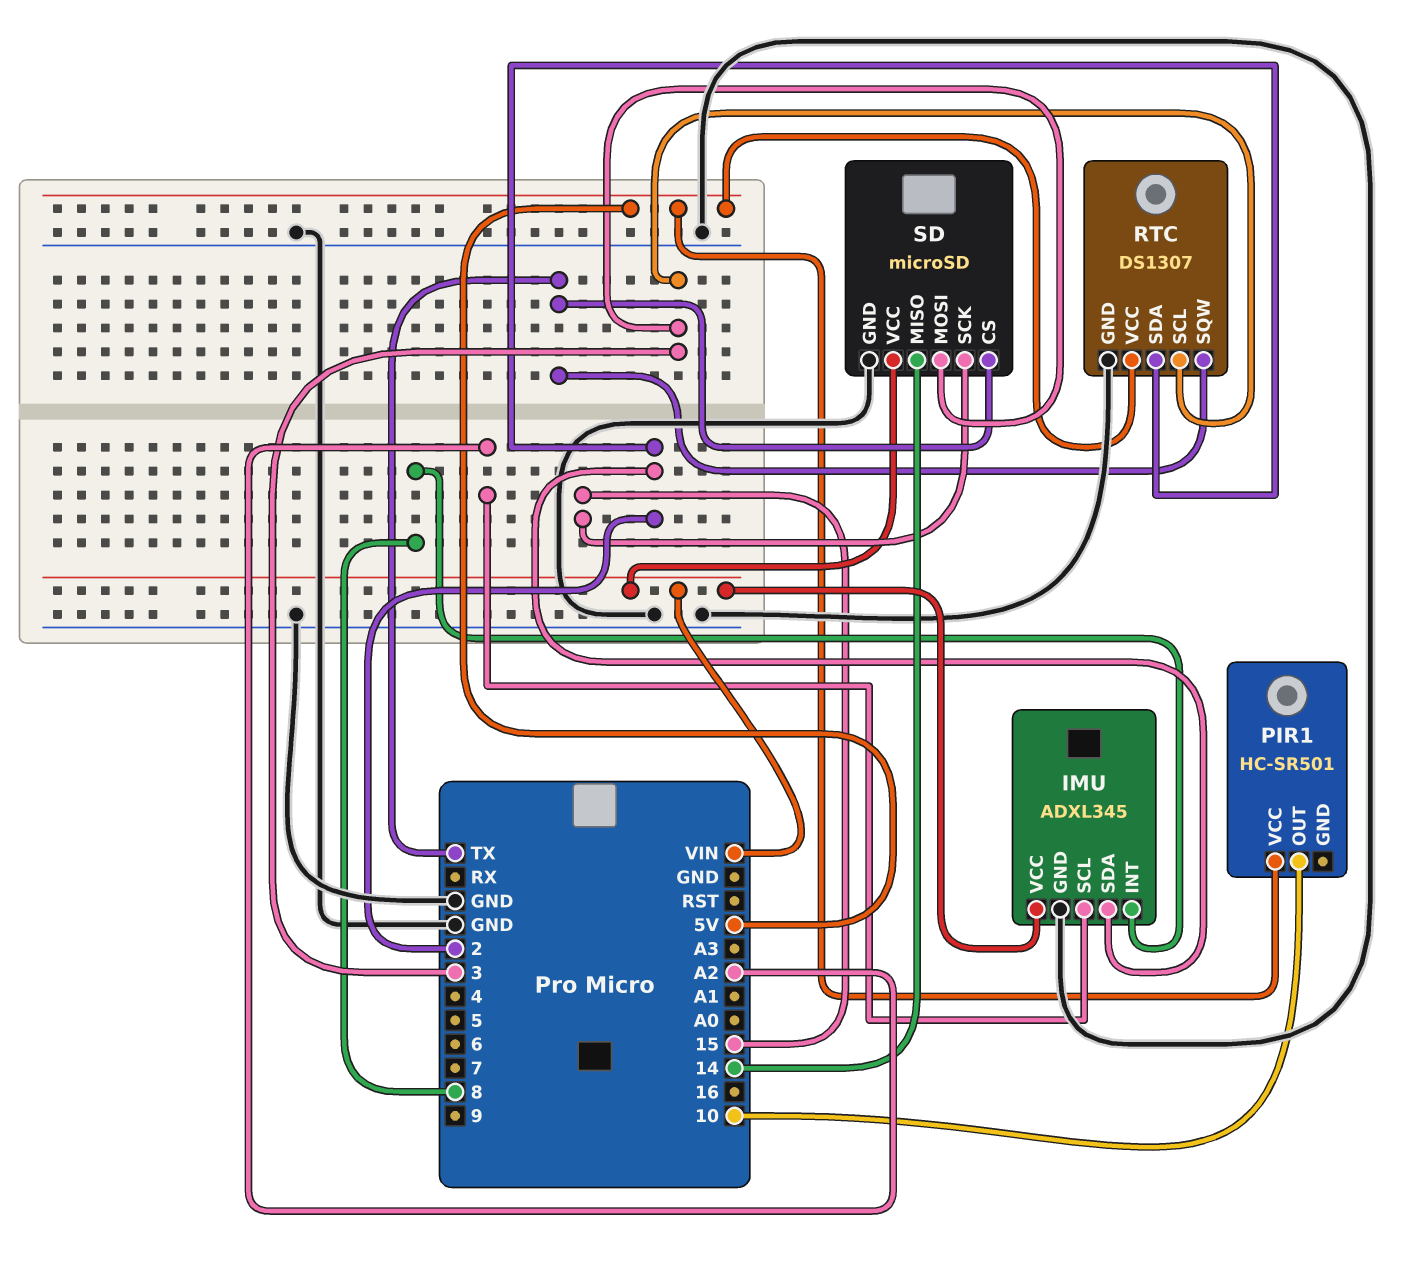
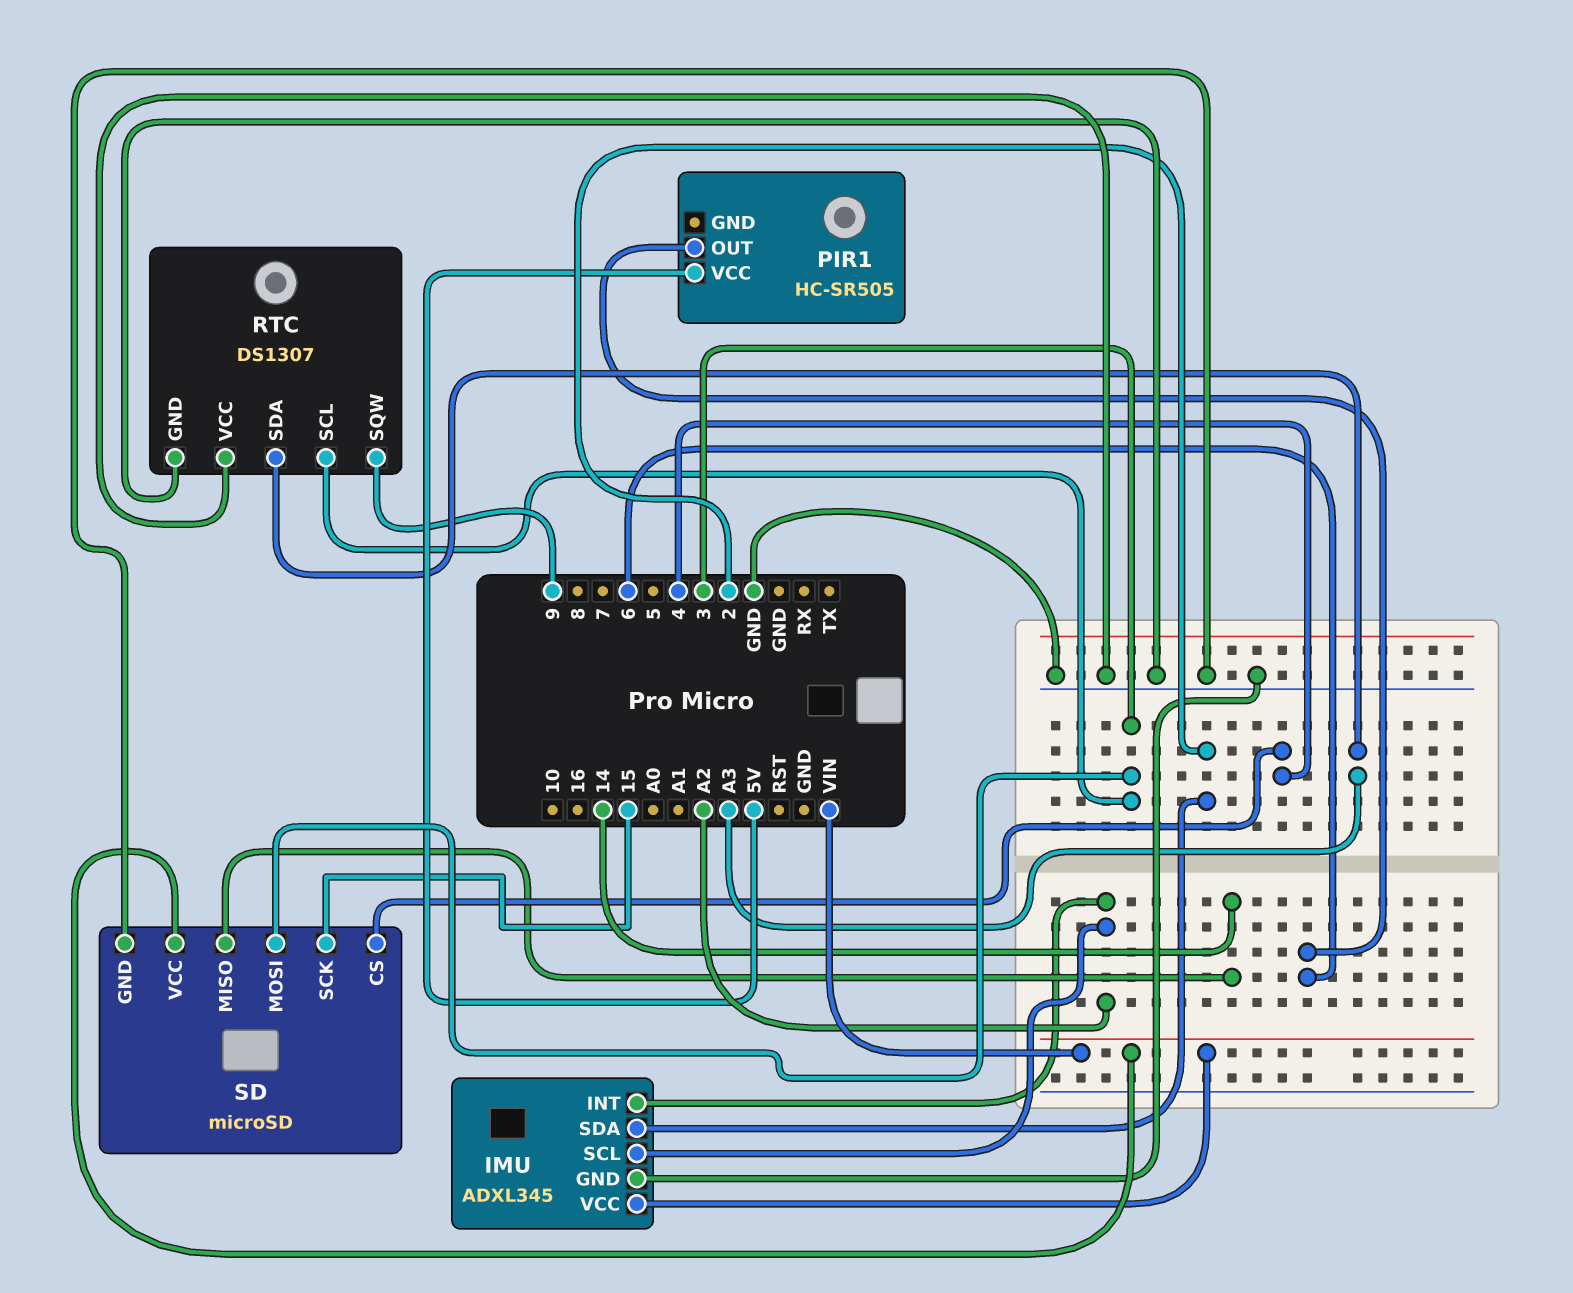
IMU pin INT: 8 -> A2
PIR1: HC-SR501 -> HC-SR505
PIR1 pin OUT: 10 -> 6
RTC pin SDA: 2 -> A3
RTC pin SQW: TX -> 9
RTC pin VCC: 5V -> GND
SD pin CS: TX -> 4

